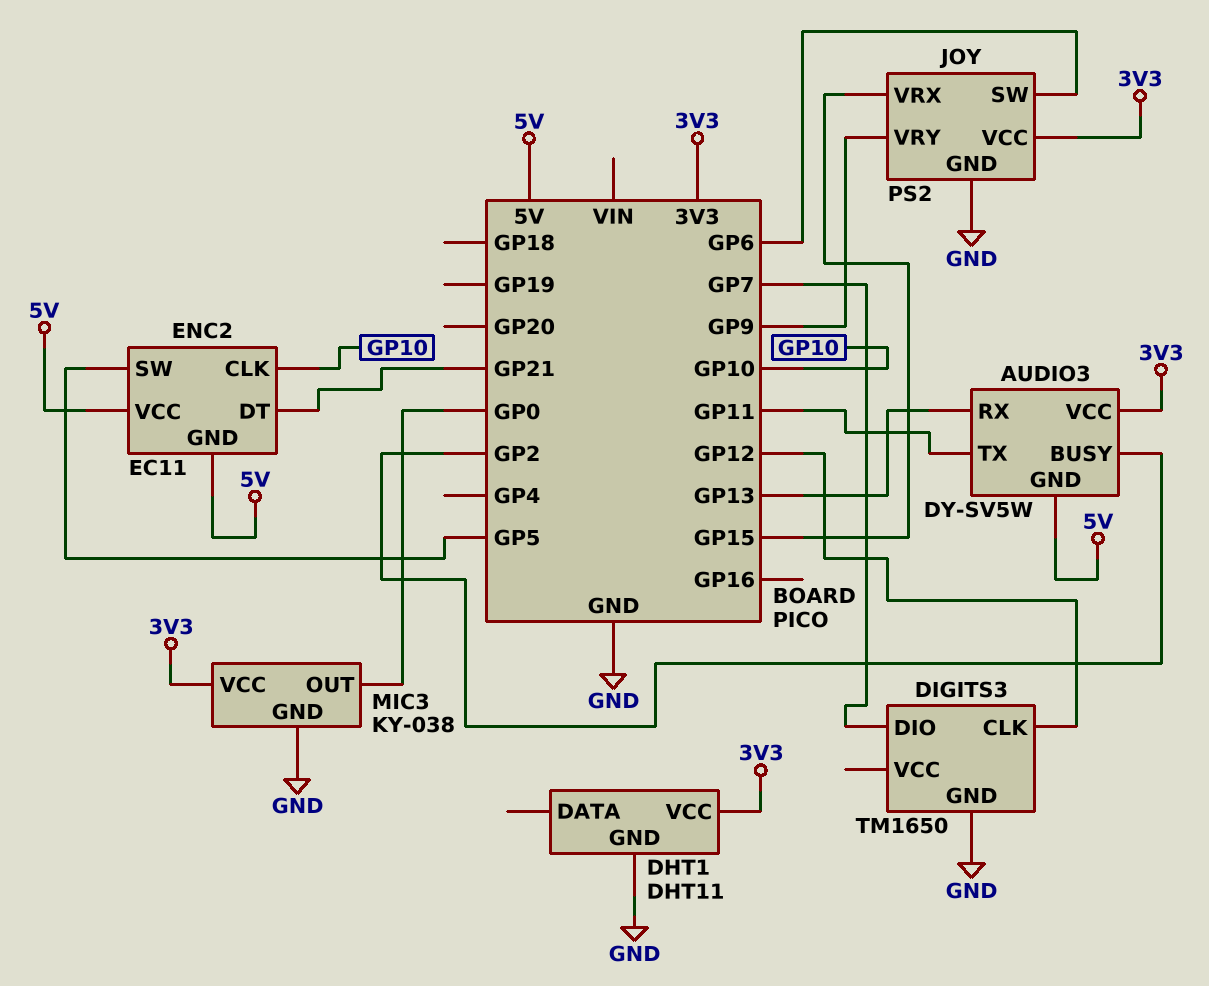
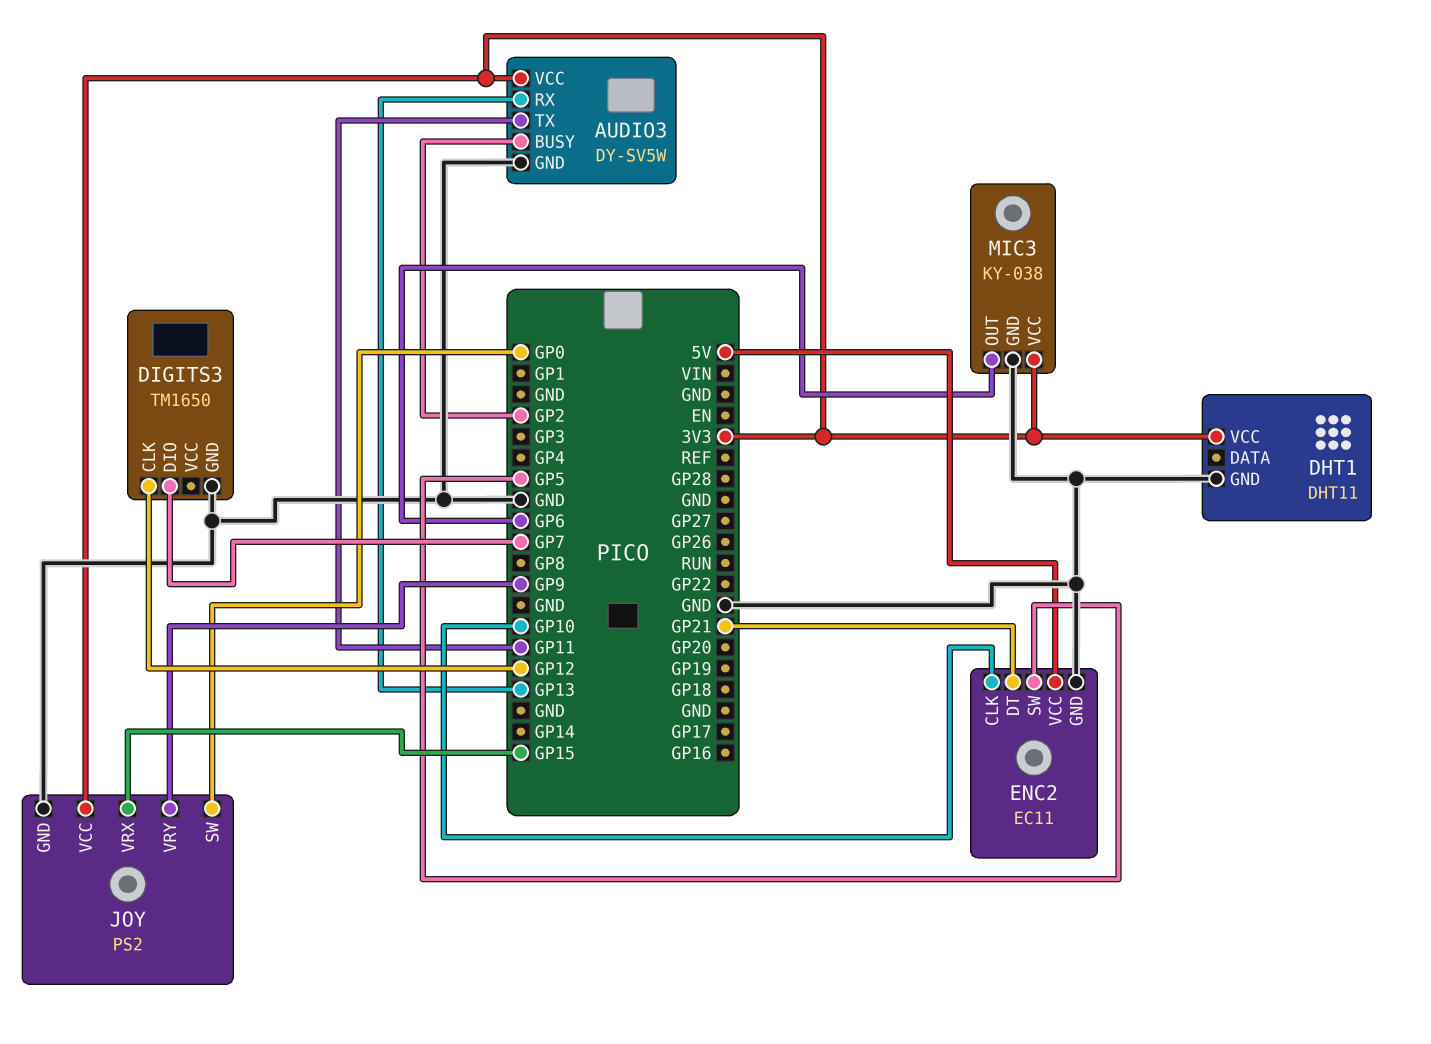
AUDIO3 pin GND: 5V -> GND
ENC2 pin GND: 5V -> GND
JOY pin SW: GP6 -> GP0
MIC3 pin OUT: GP0 -> GP6

